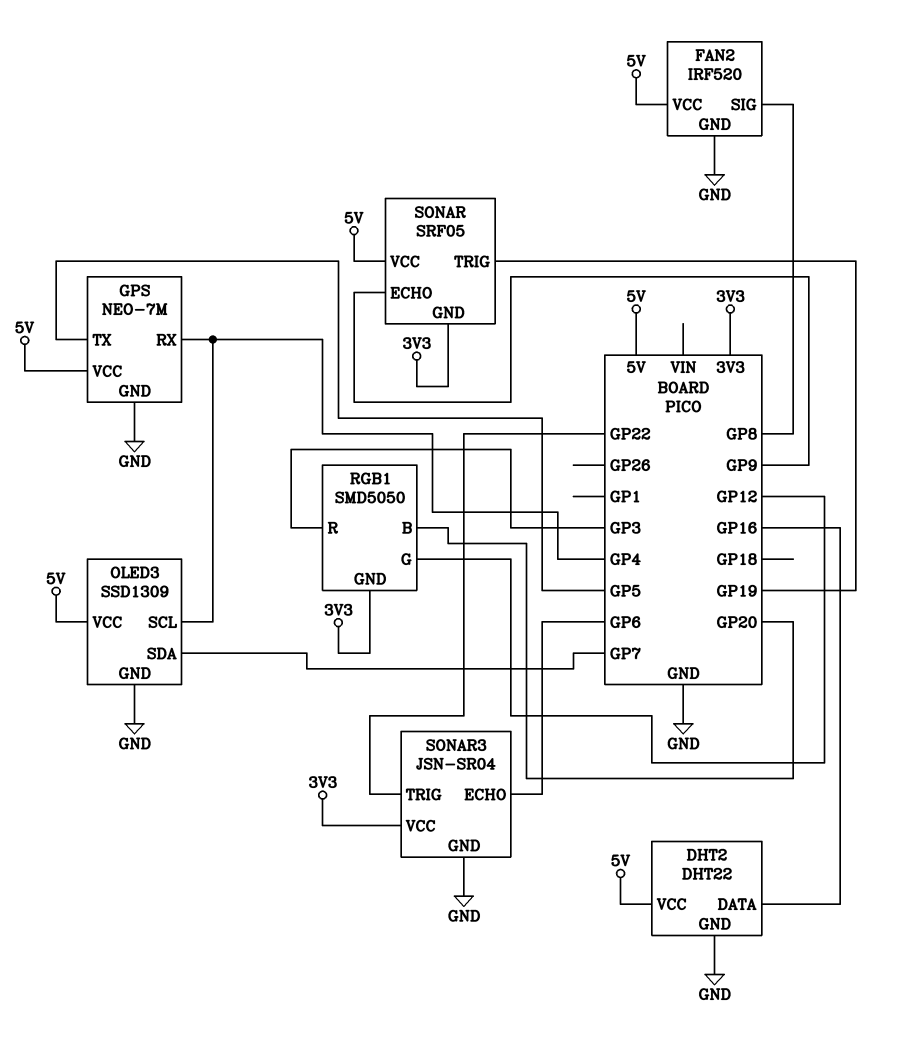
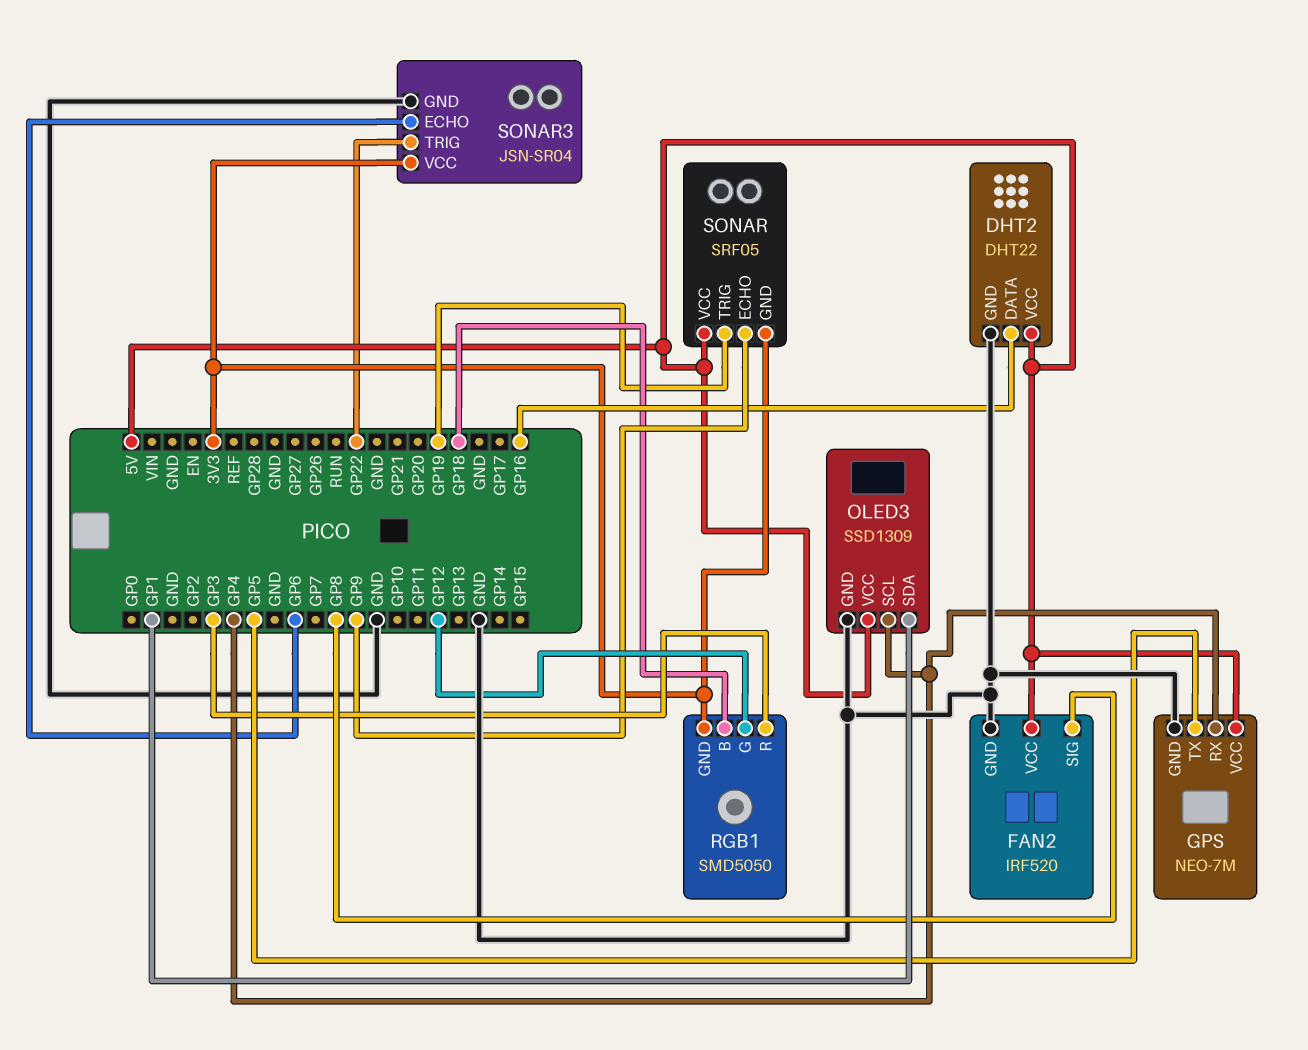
OLED3 pin SDA: GP7 -> GP1
RGB1 pin B: GP20 -> GP18

